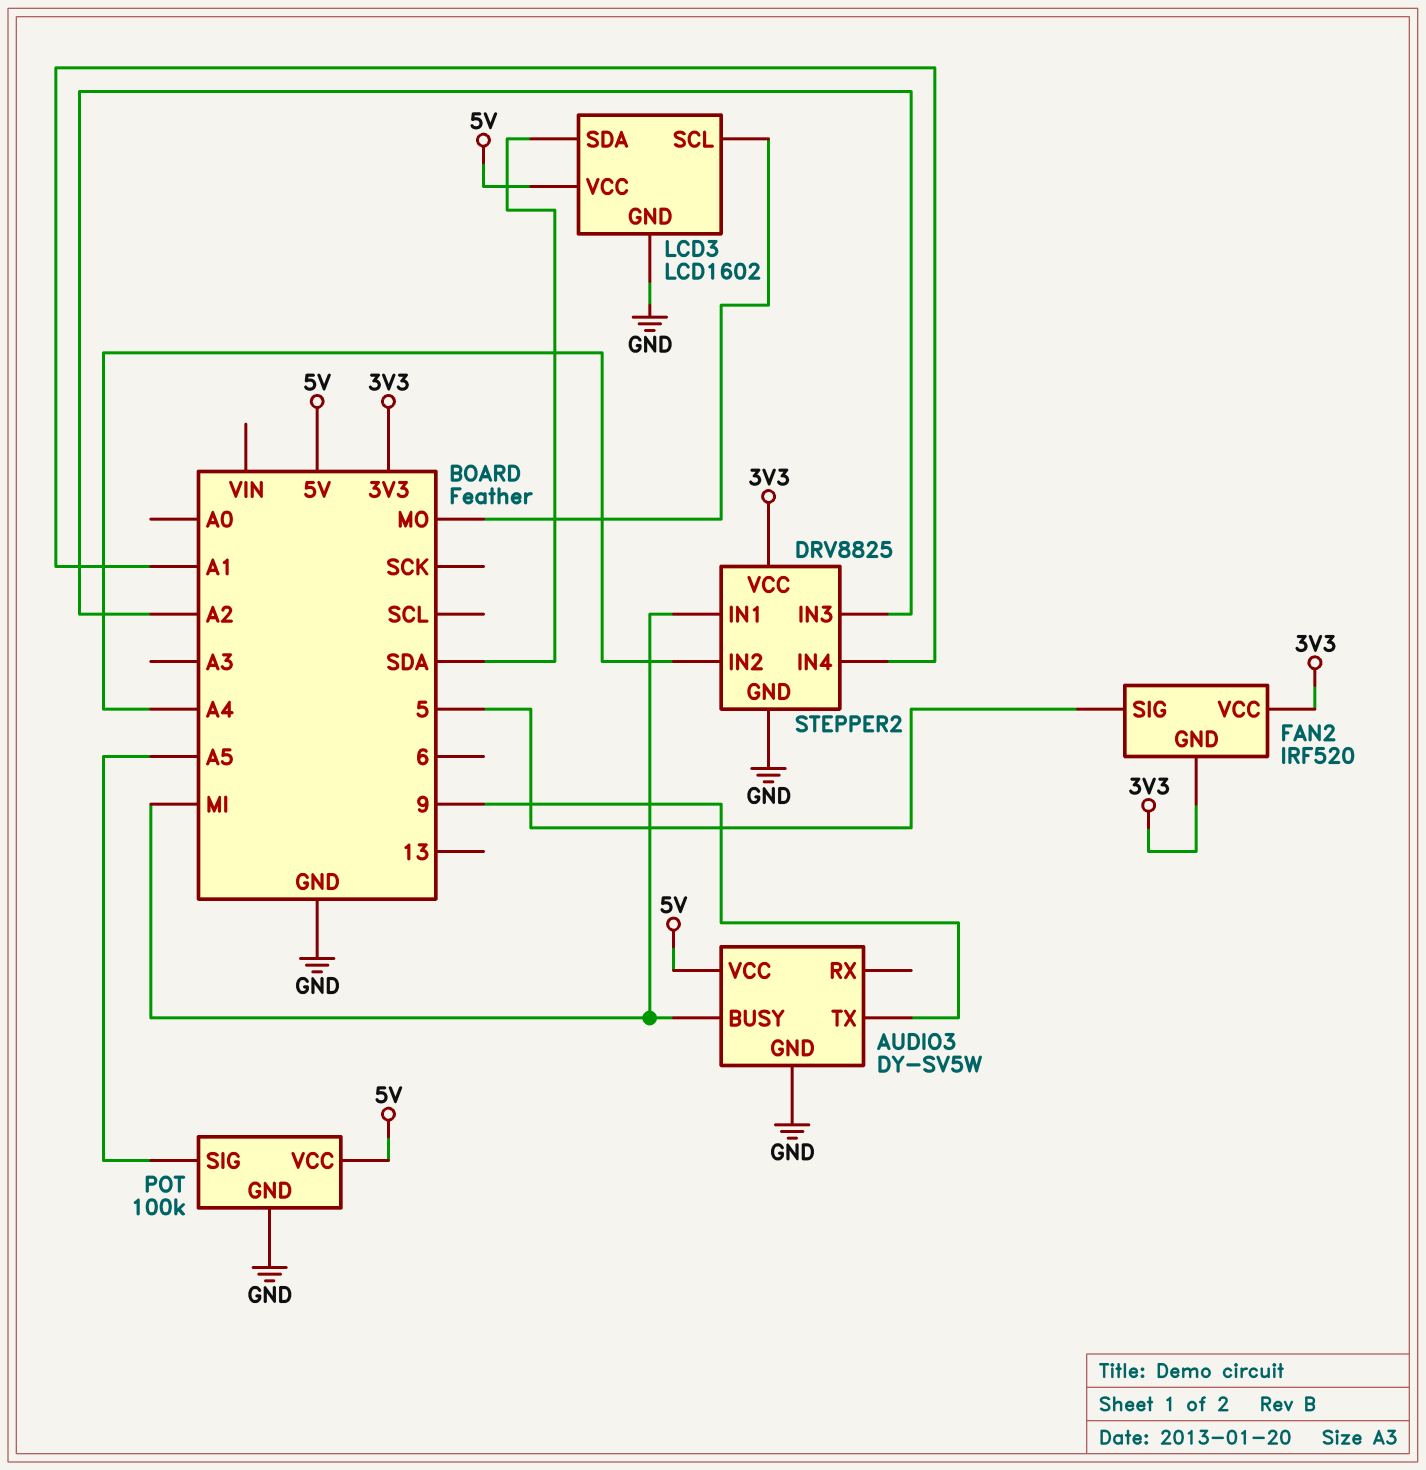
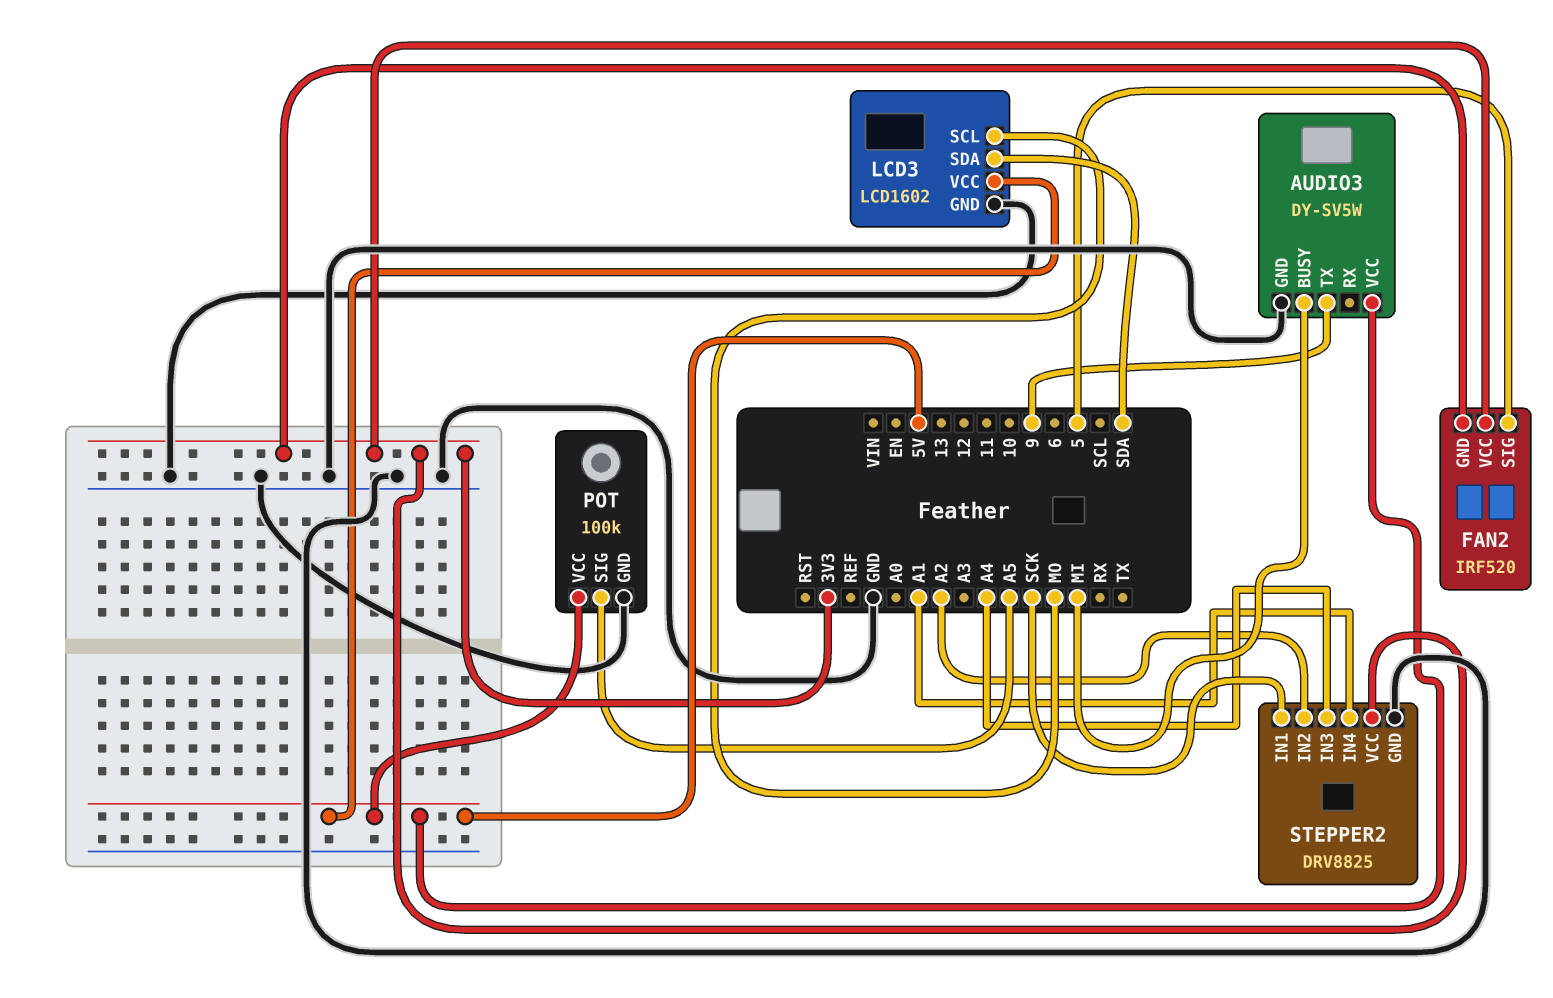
STEPPER2 pin IN1: MI -> SCK
STEPPER2 pin IN2: A4 -> A2
STEPPER2 pin IN3: A2 -> A4

